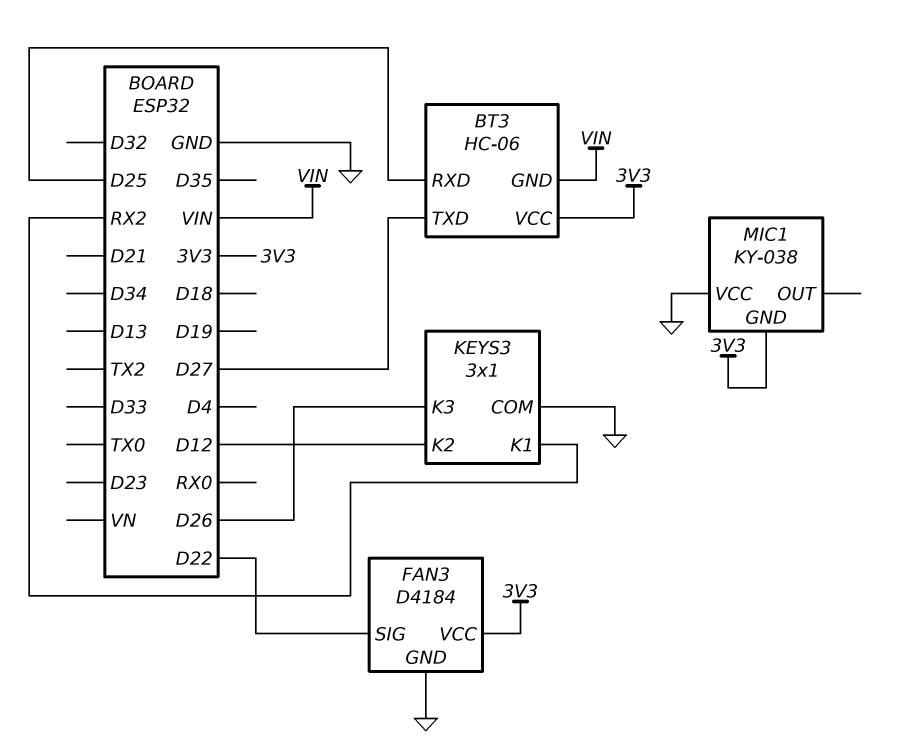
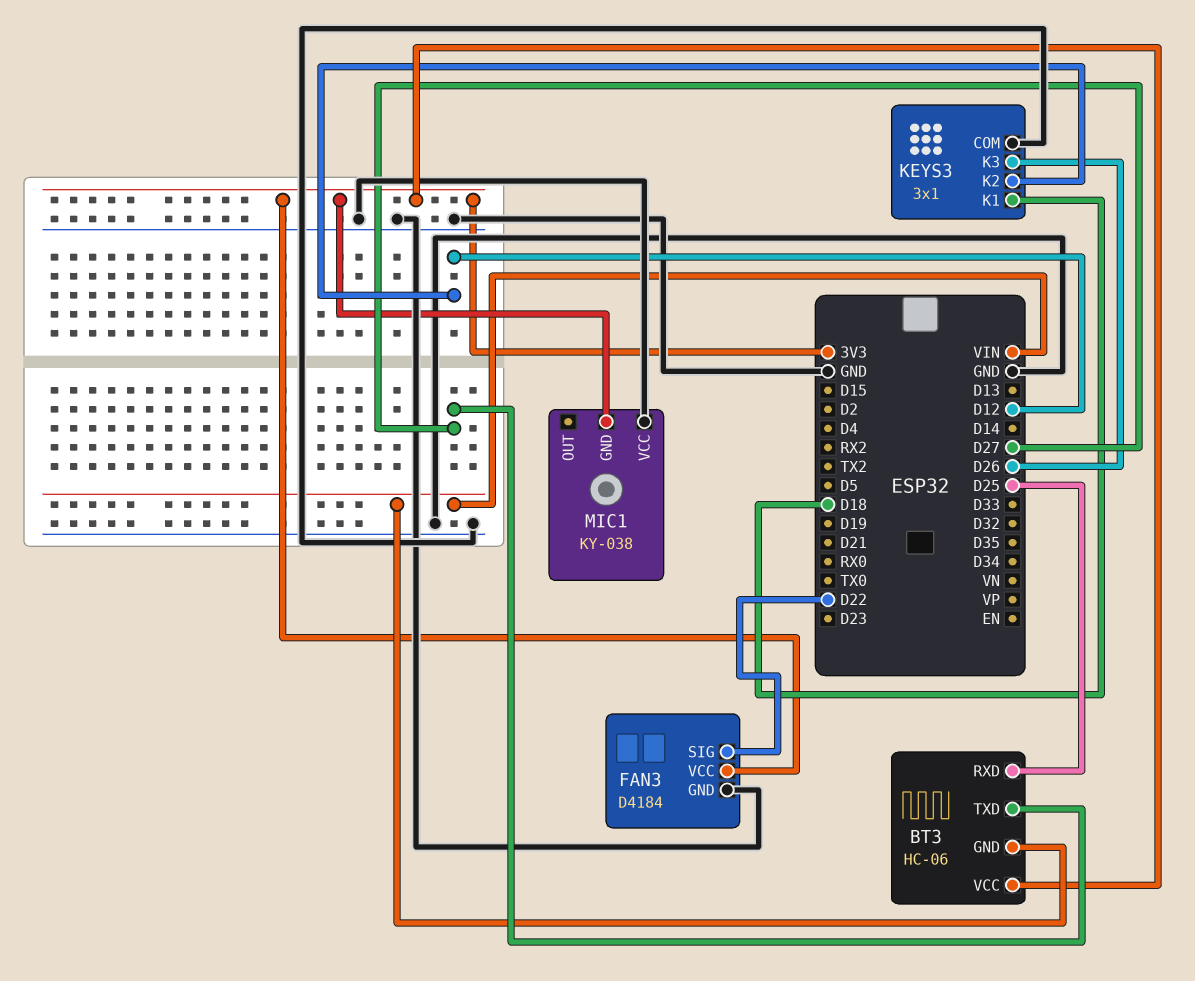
KEYS3 pin K1: RX2 -> D18

